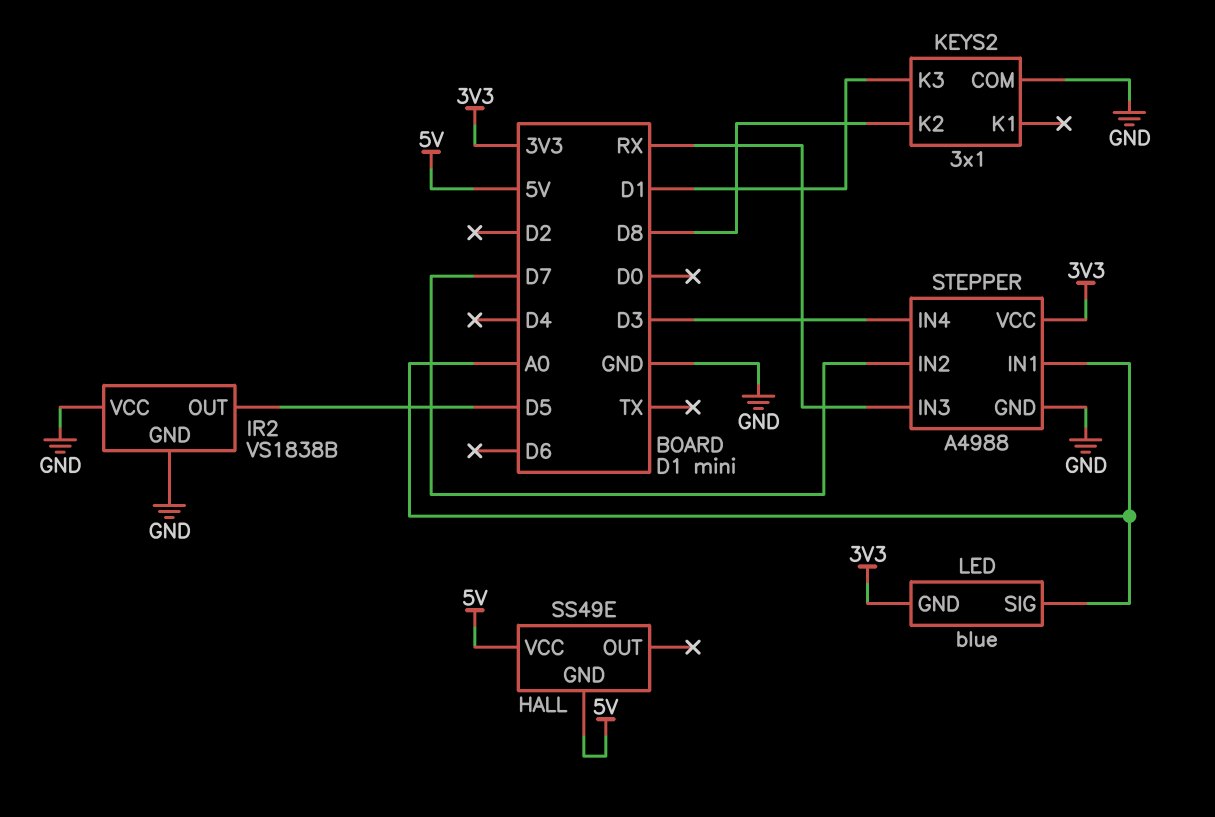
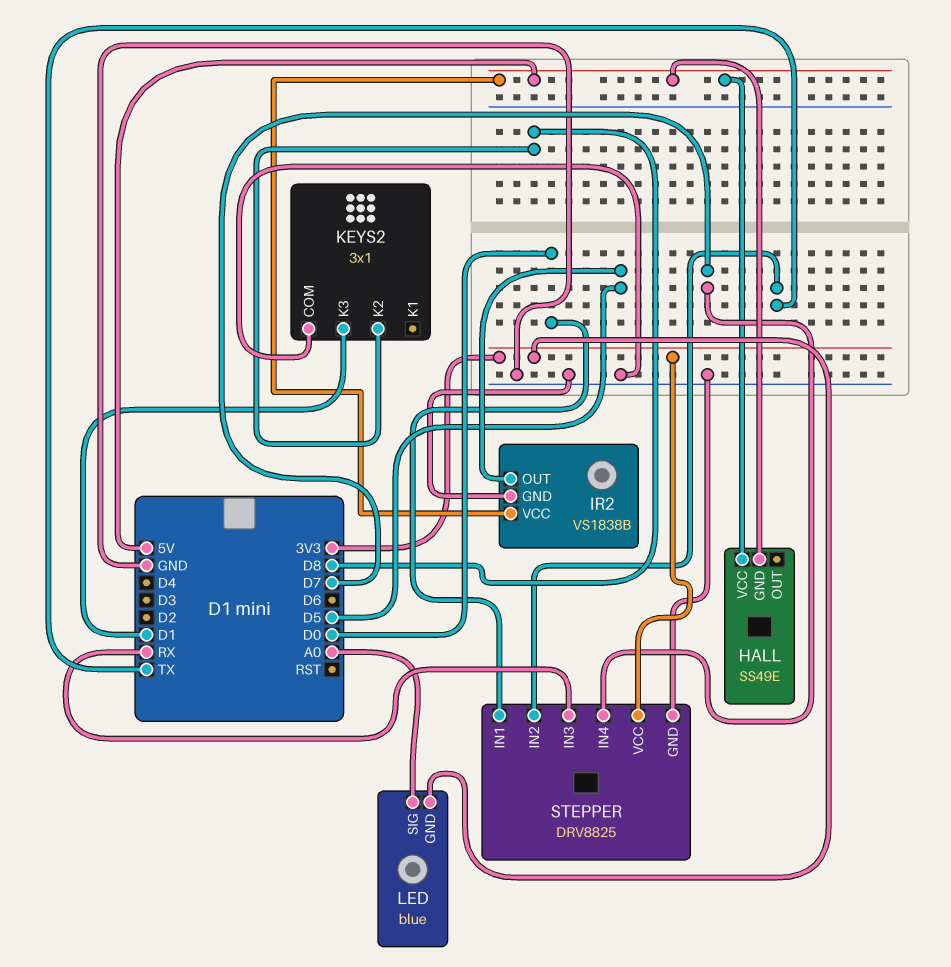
IR2 pin VCC: GND -> 5V
STEPPER: A4988 -> DRV8825
STEPPER pin IN1: A0 -> D0
STEPPER pin IN2: D7 -> TX
STEPPER pin IN4: D3 -> D7

